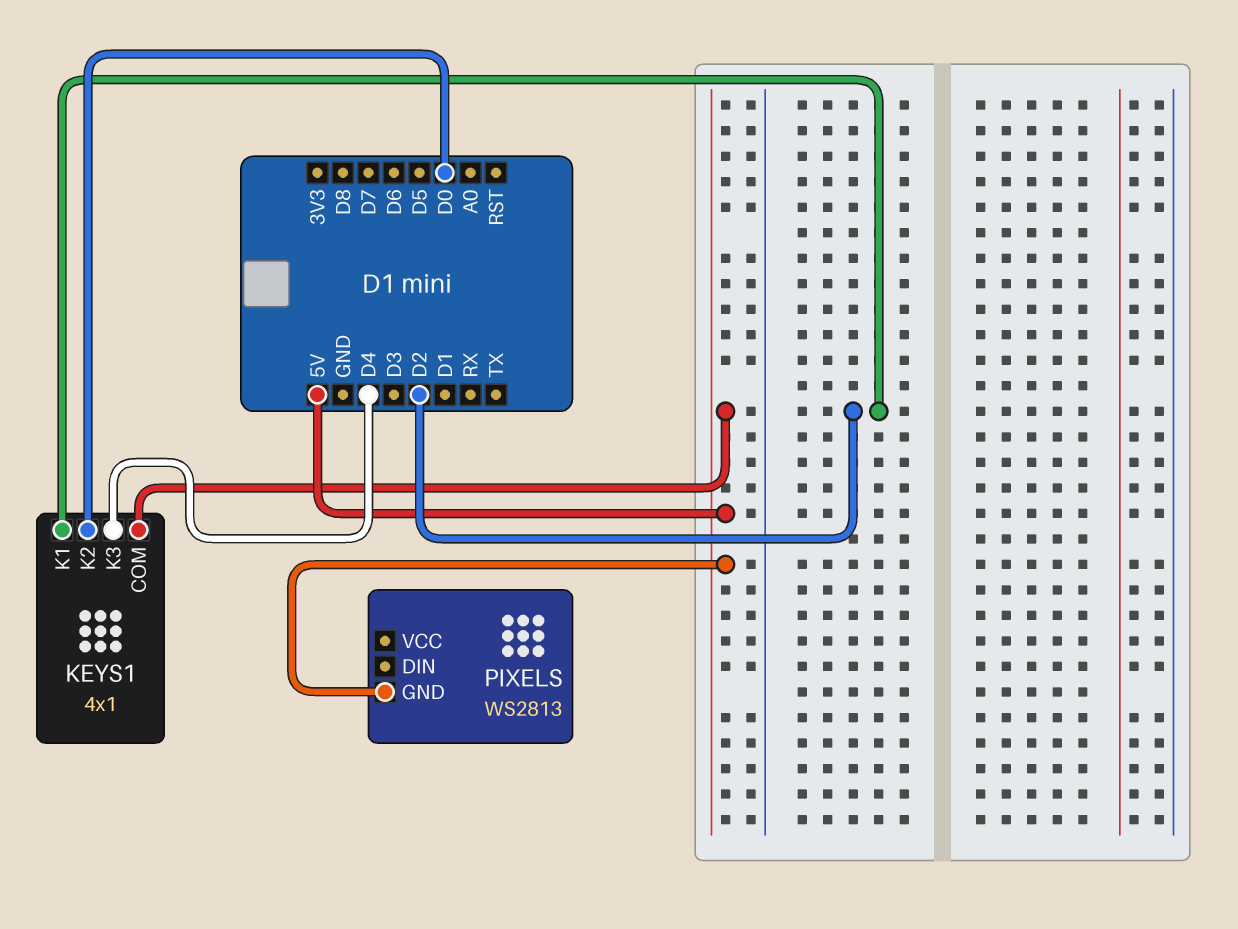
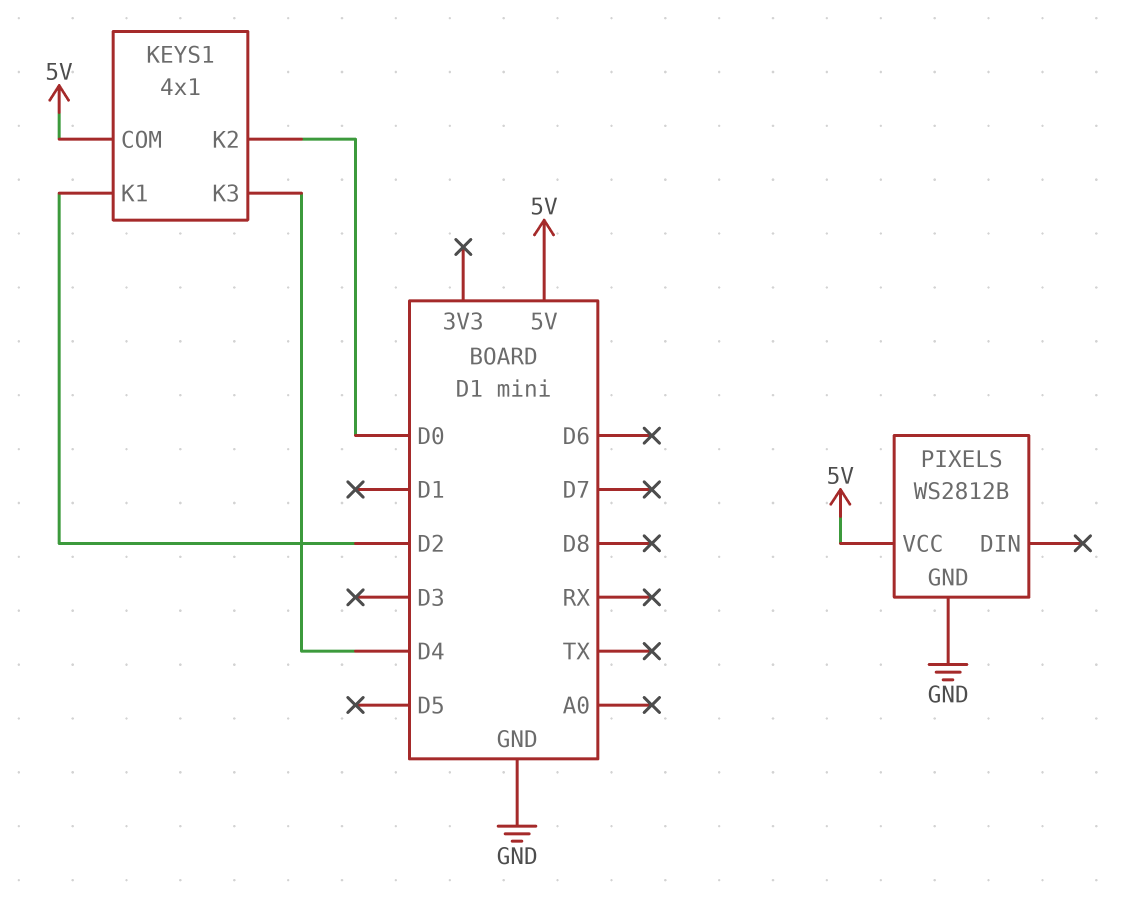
PIXELS: WS2813 -> WS2812B
PIXELS pin GND: 5V -> GND
PIXELS pin VCC: none -> 5V

